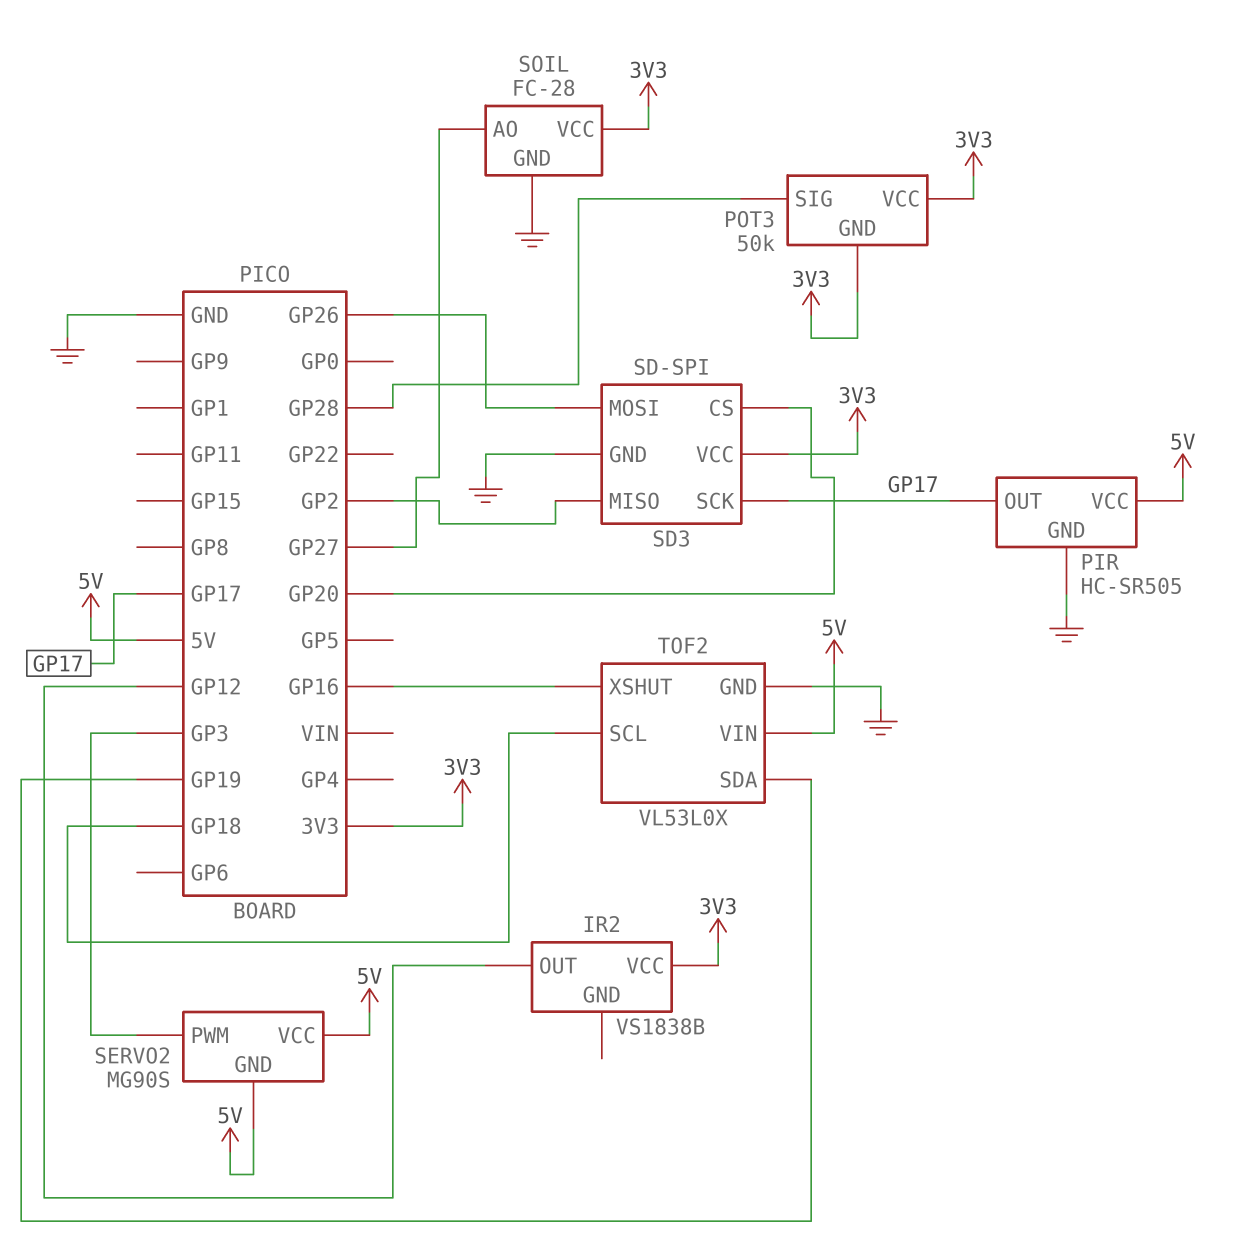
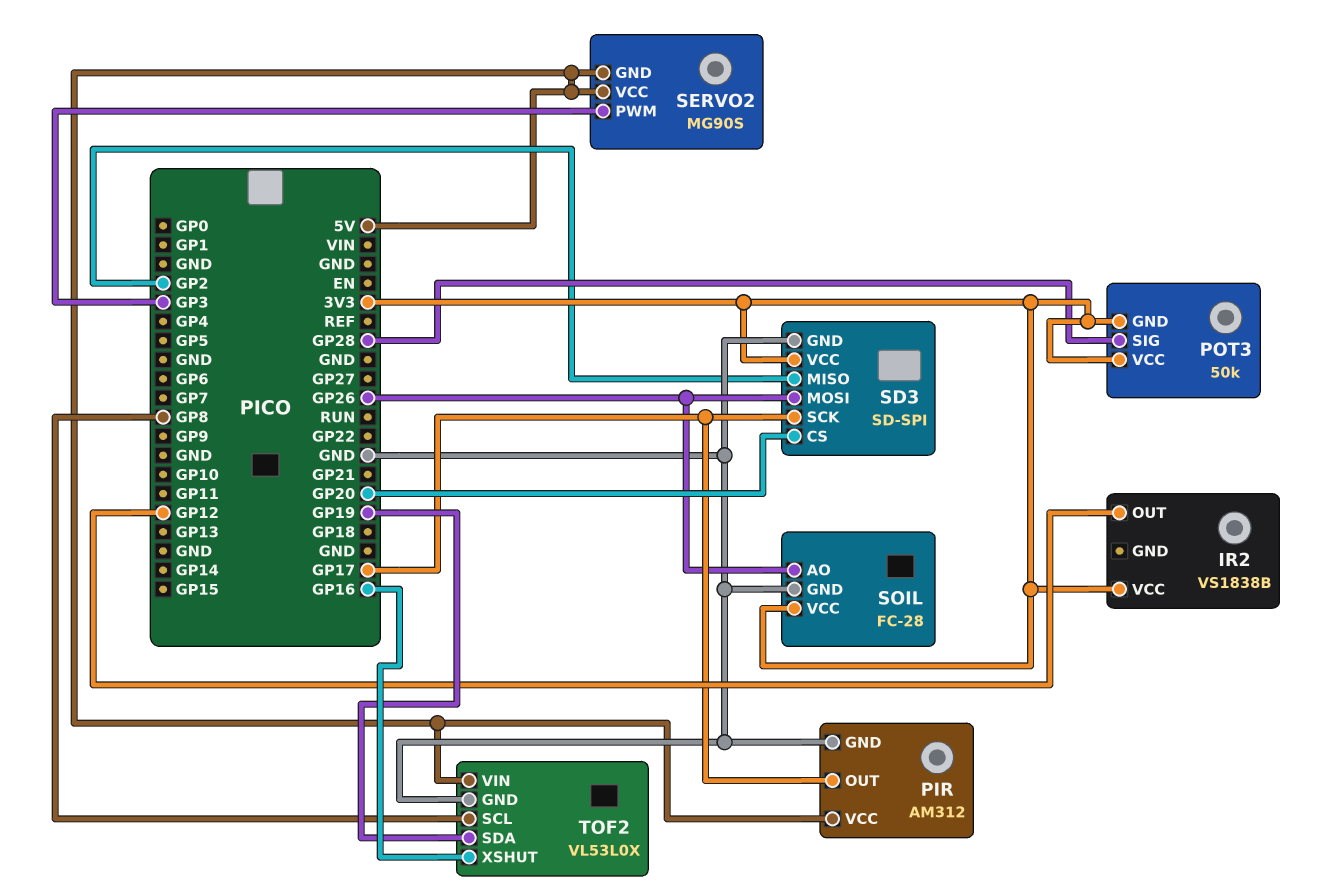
PIR: HC-SR505 -> AM312
SOIL pin AO: GP27 -> GP26
TOF2 pin SCL: GP18 -> GP8

